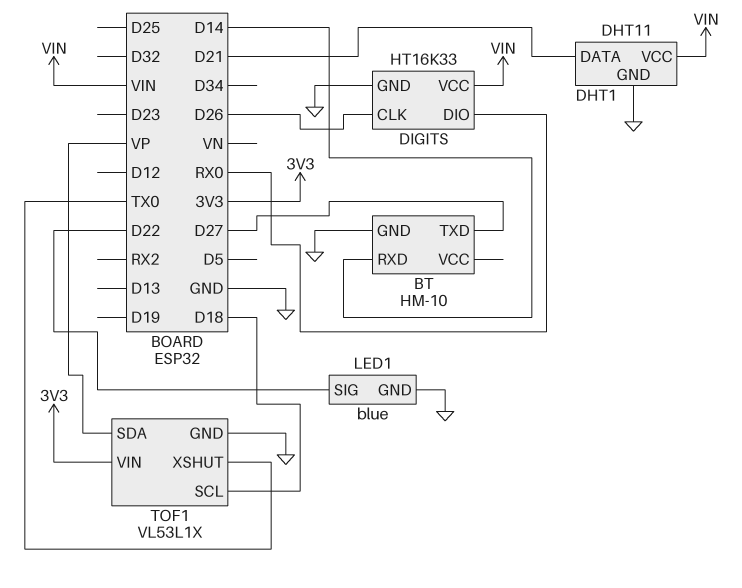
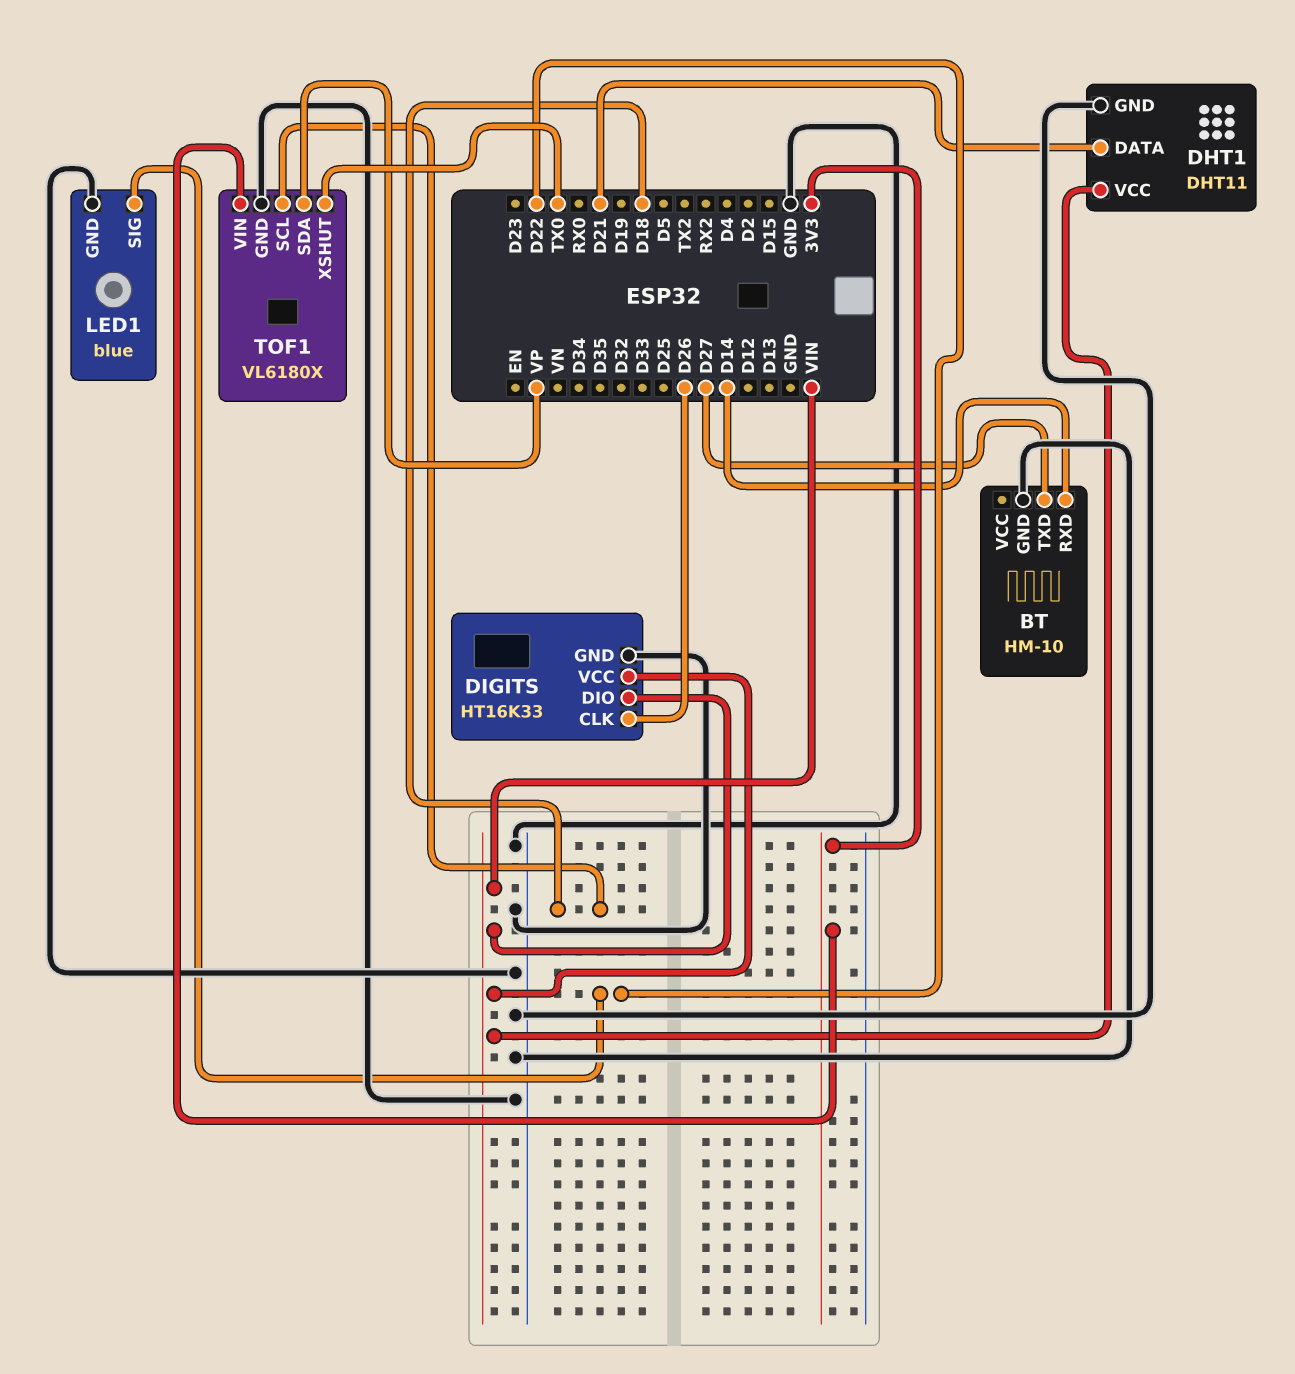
DIGITS pin DIO: RX0 -> VIN
TOF1: VL53L1X -> VL6180X

